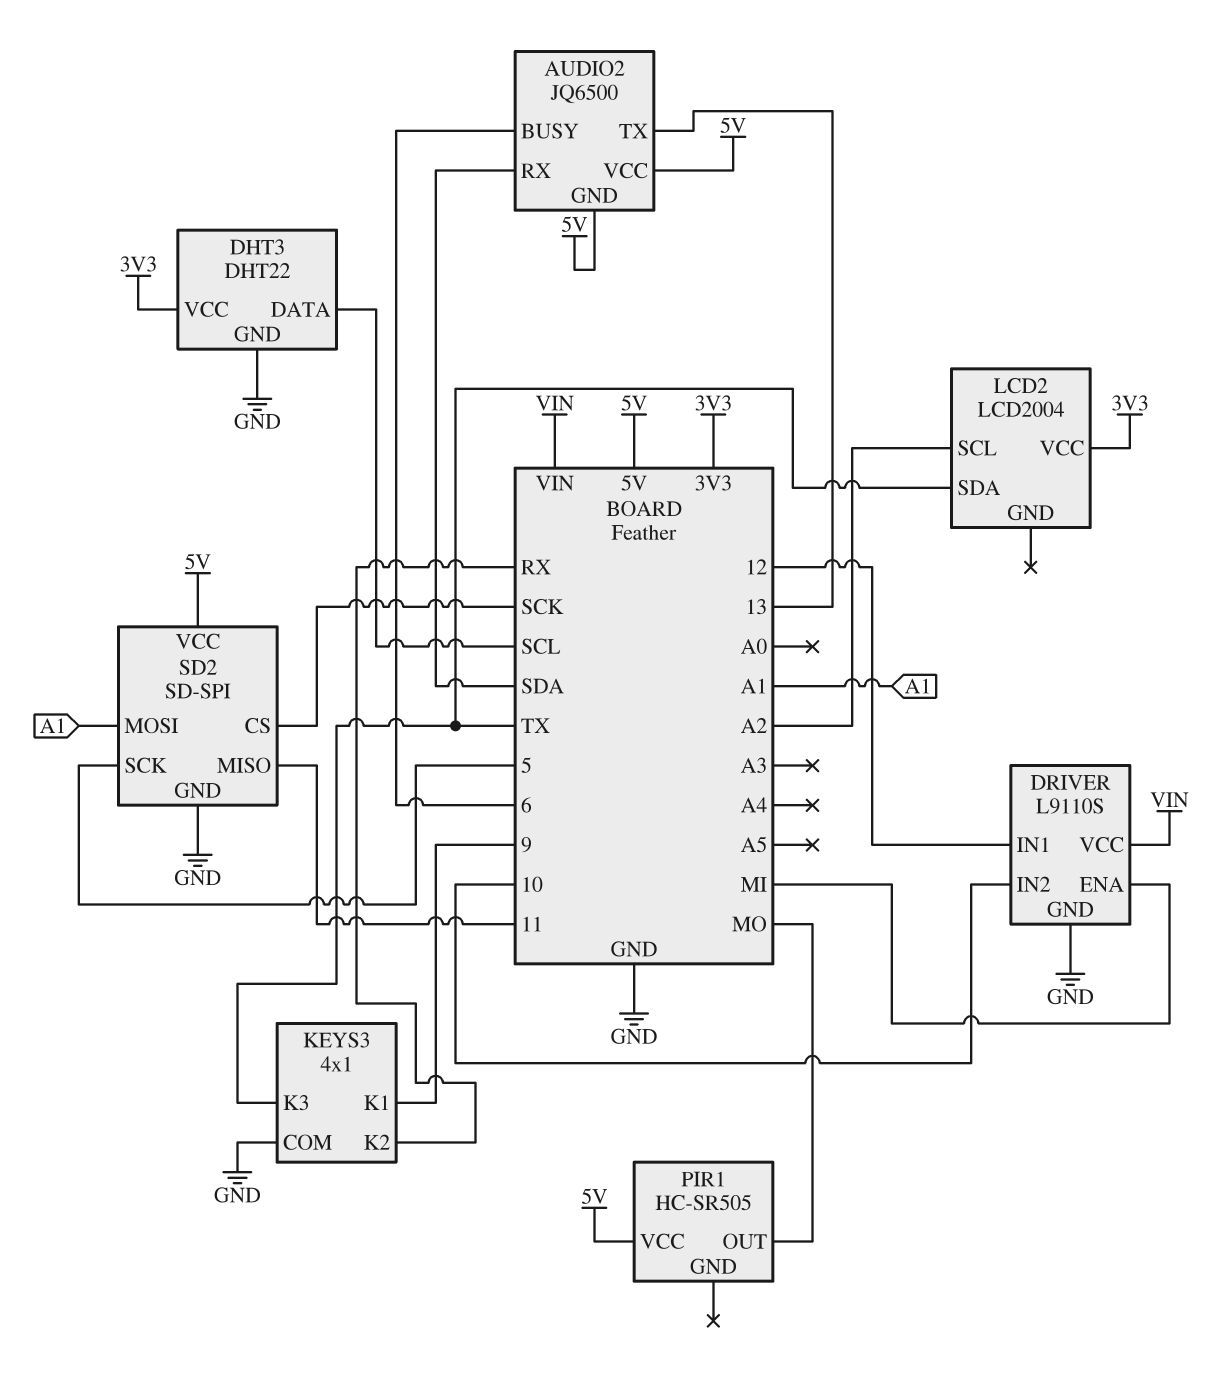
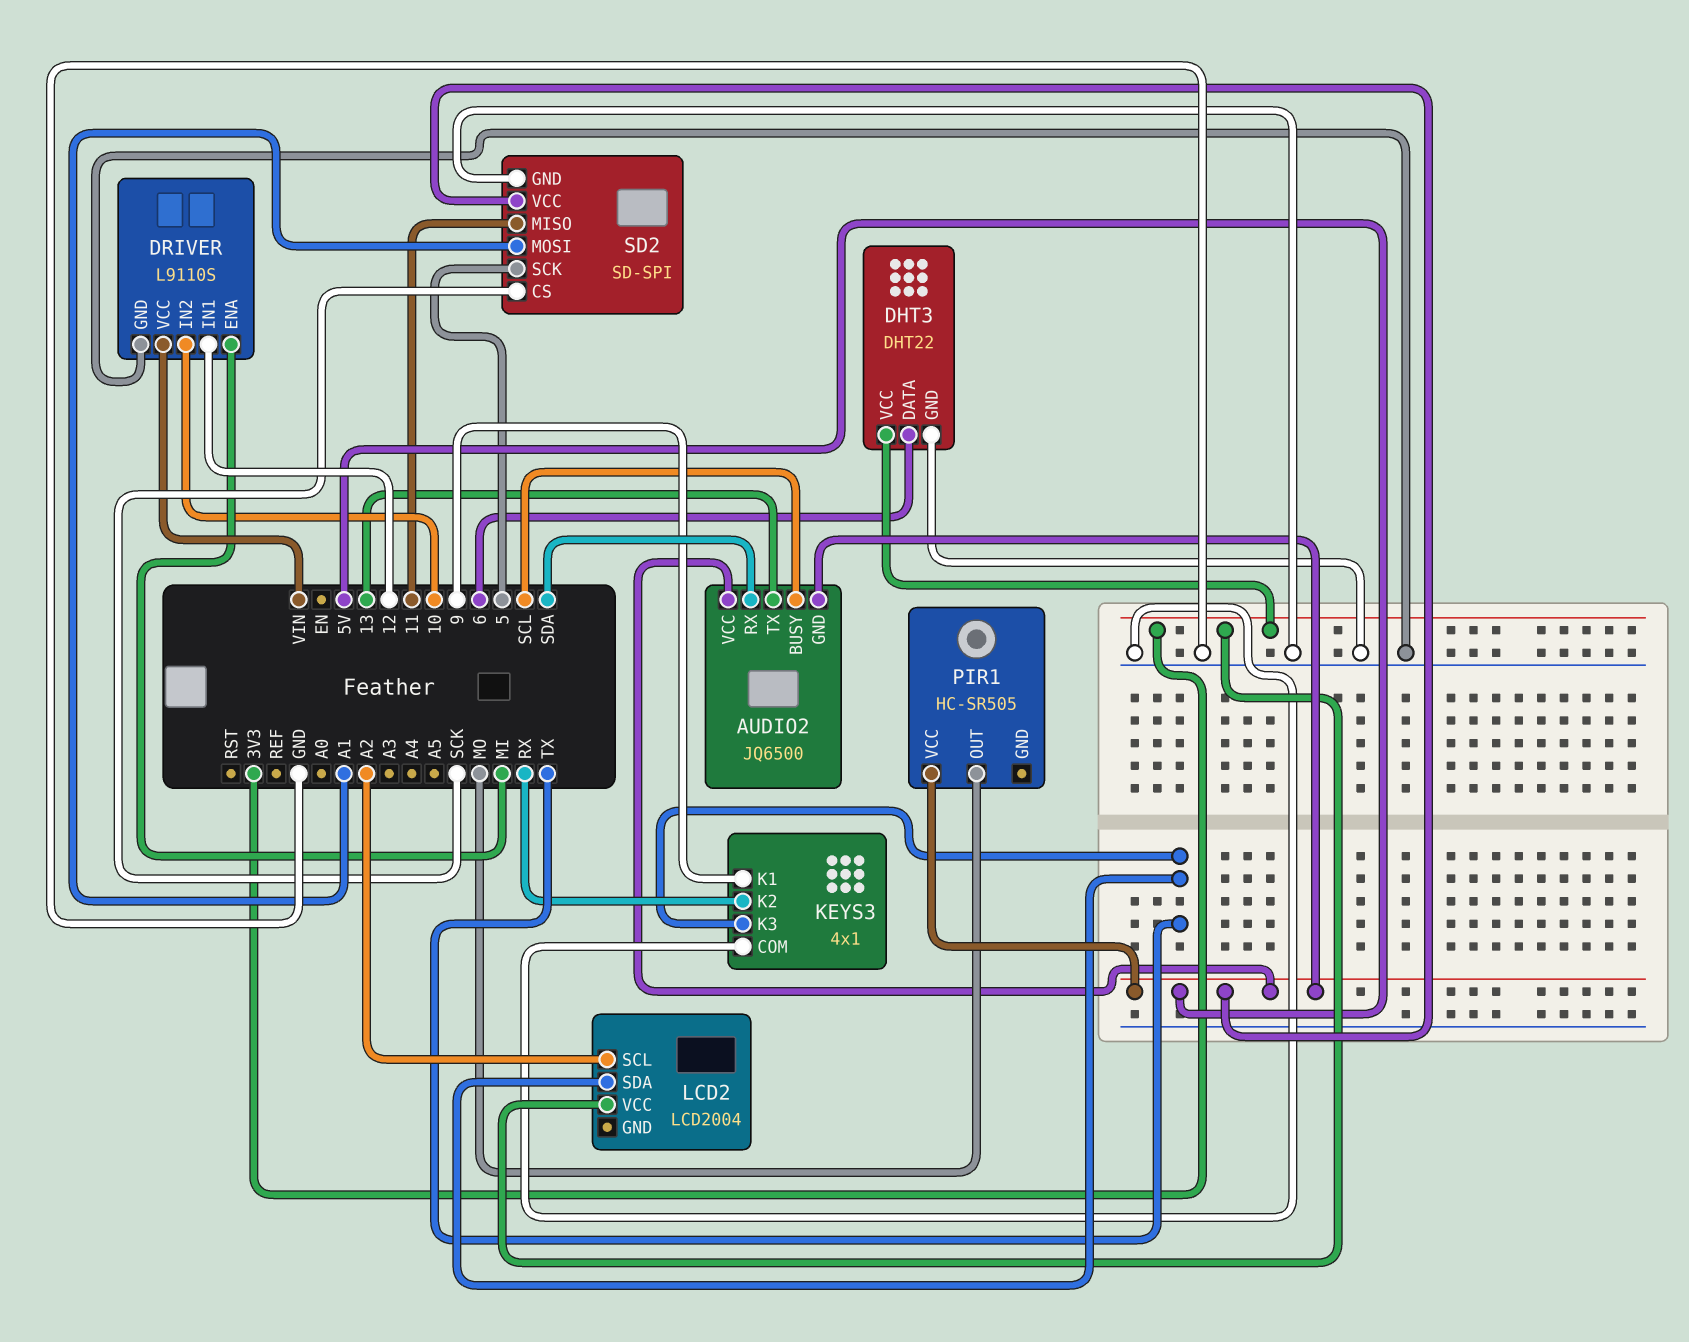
AUDIO2 pin BUSY: 6 -> SCL
DHT3 pin DATA: SCL -> 6

